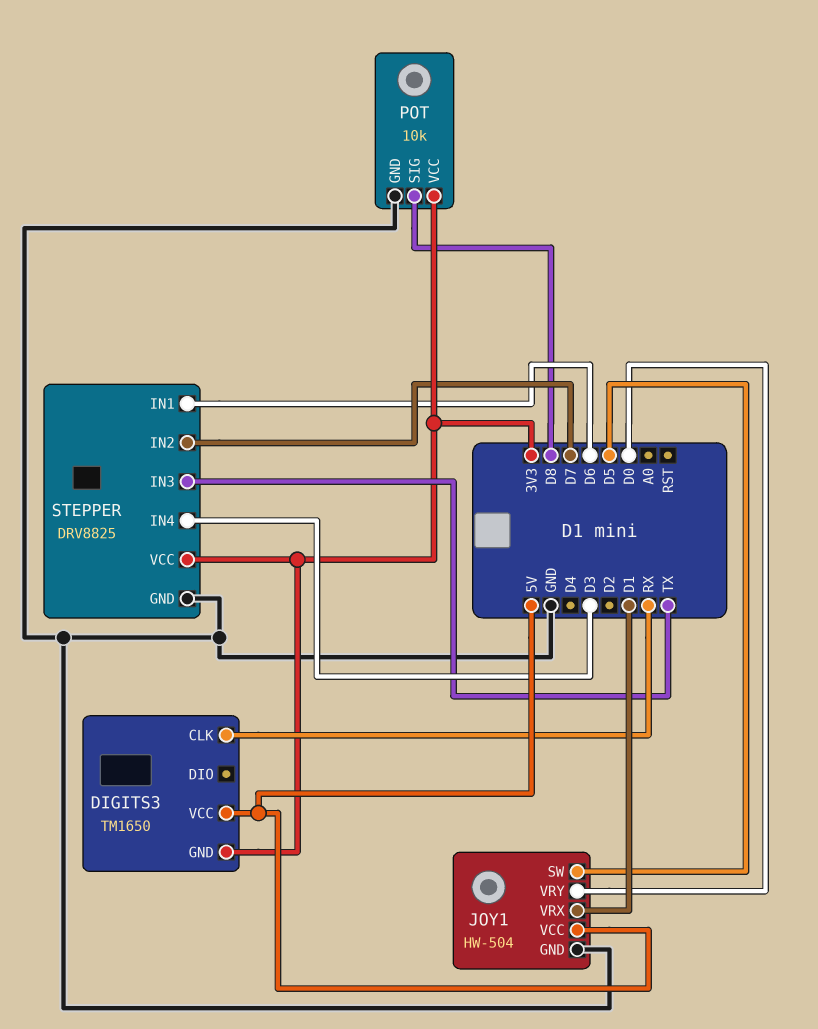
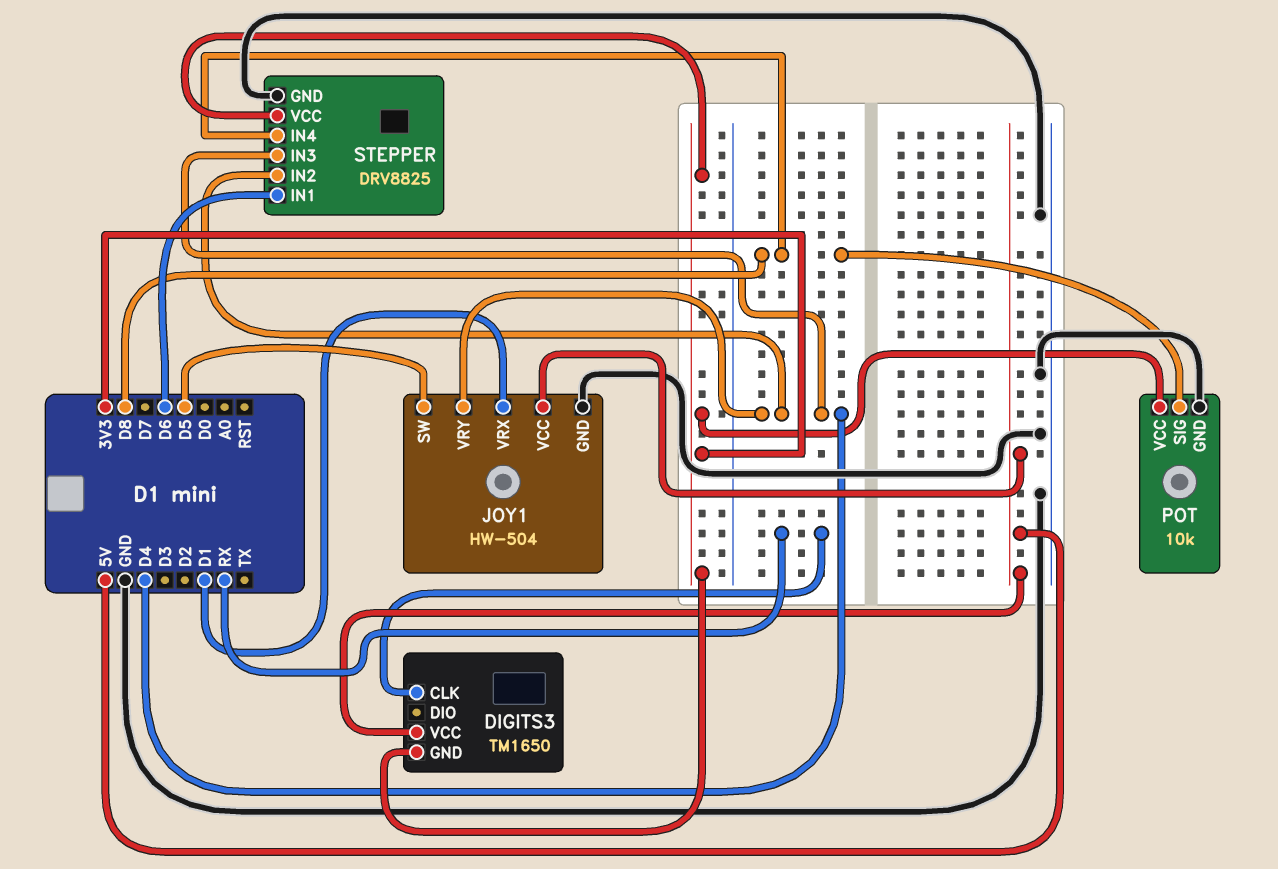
JOY1 pin VRY: D0 -> D4
STEPPER pin IN2: D7 -> D4
STEPPER pin IN3: TX -> D4
STEPPER pin IN4: D3 -> D8

